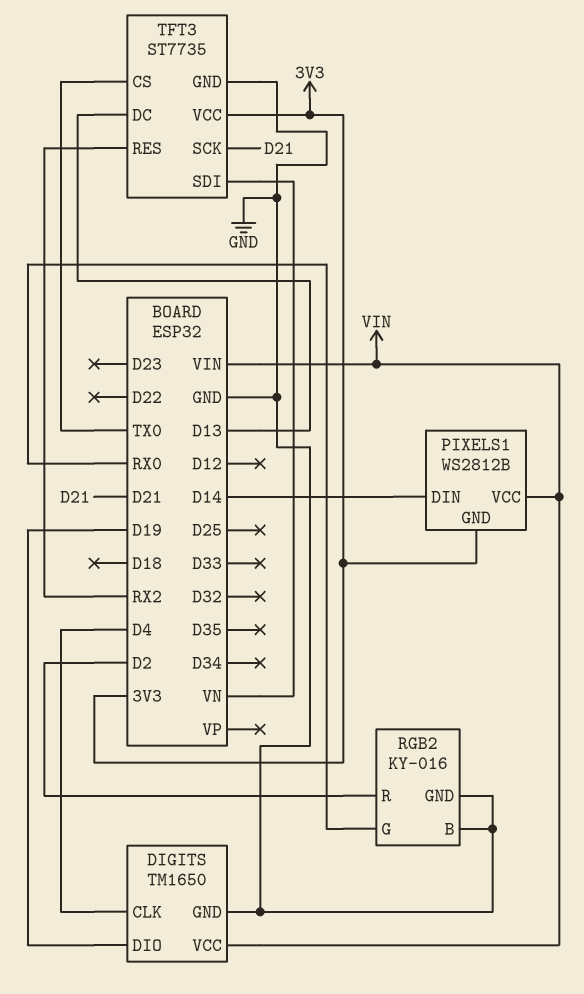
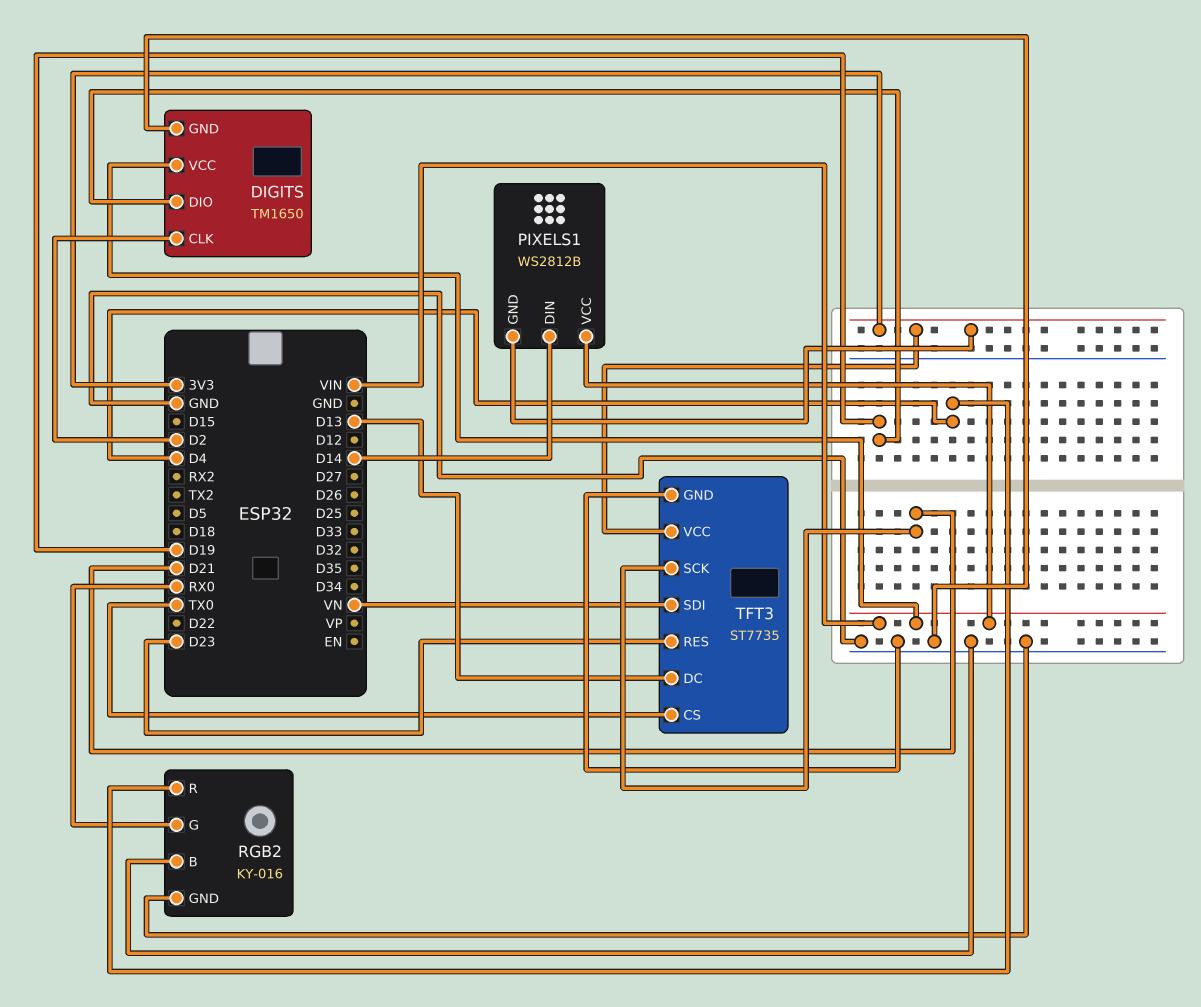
DIGITS pin CLK: D4 -> D2
RGB2 pin R: D2 -> D4
TFT3 pin RES: RX2 -> D23

